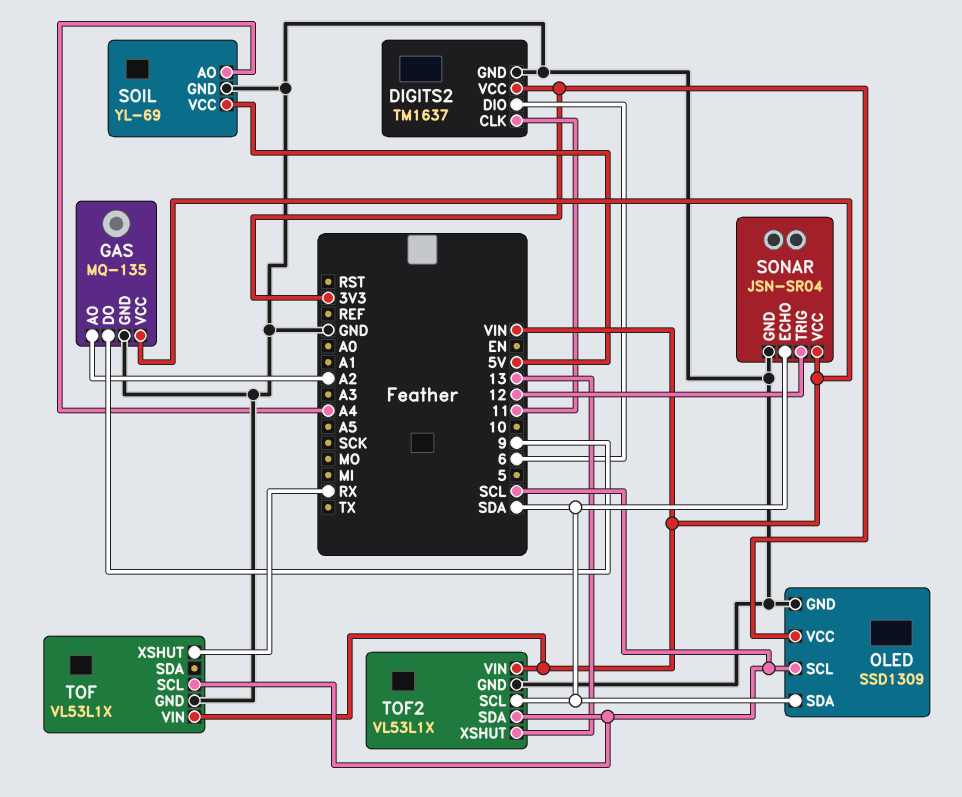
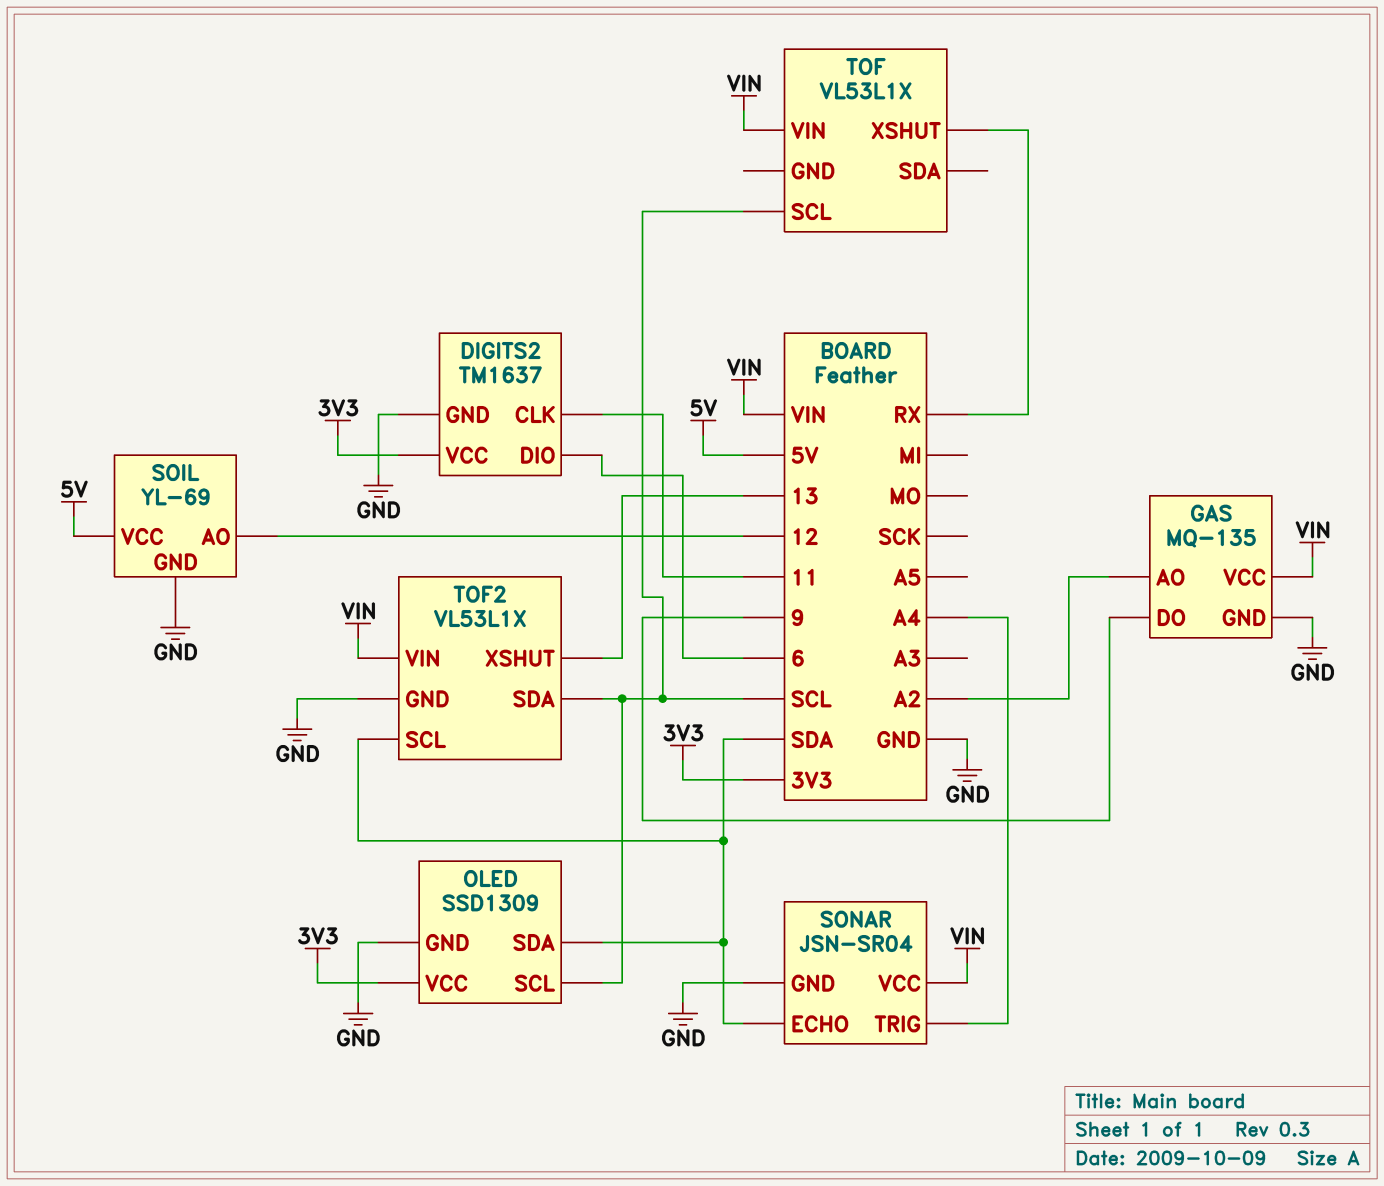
SOIL pin AO: A4 -> 12
SONAR pin TRIG: 12 -> A4
TOF pin GND: GND -> none

